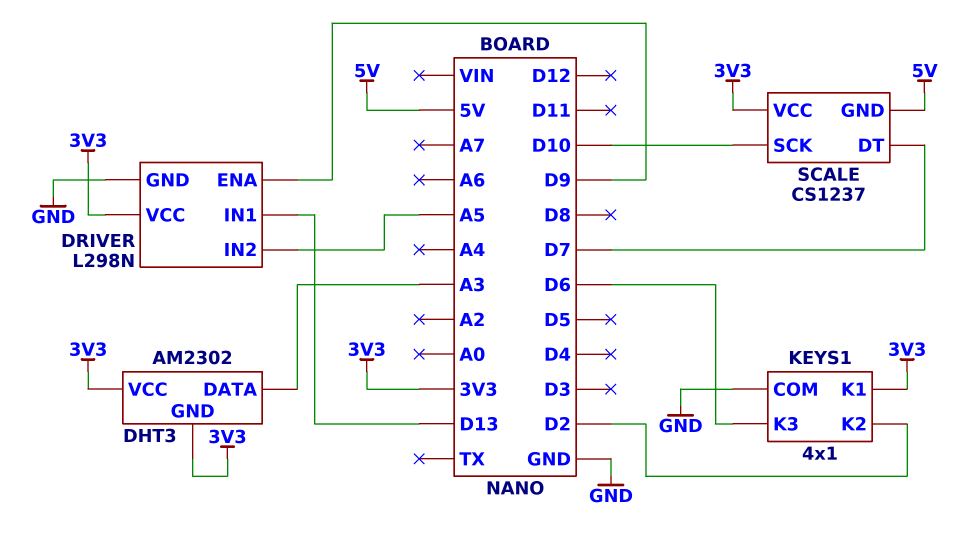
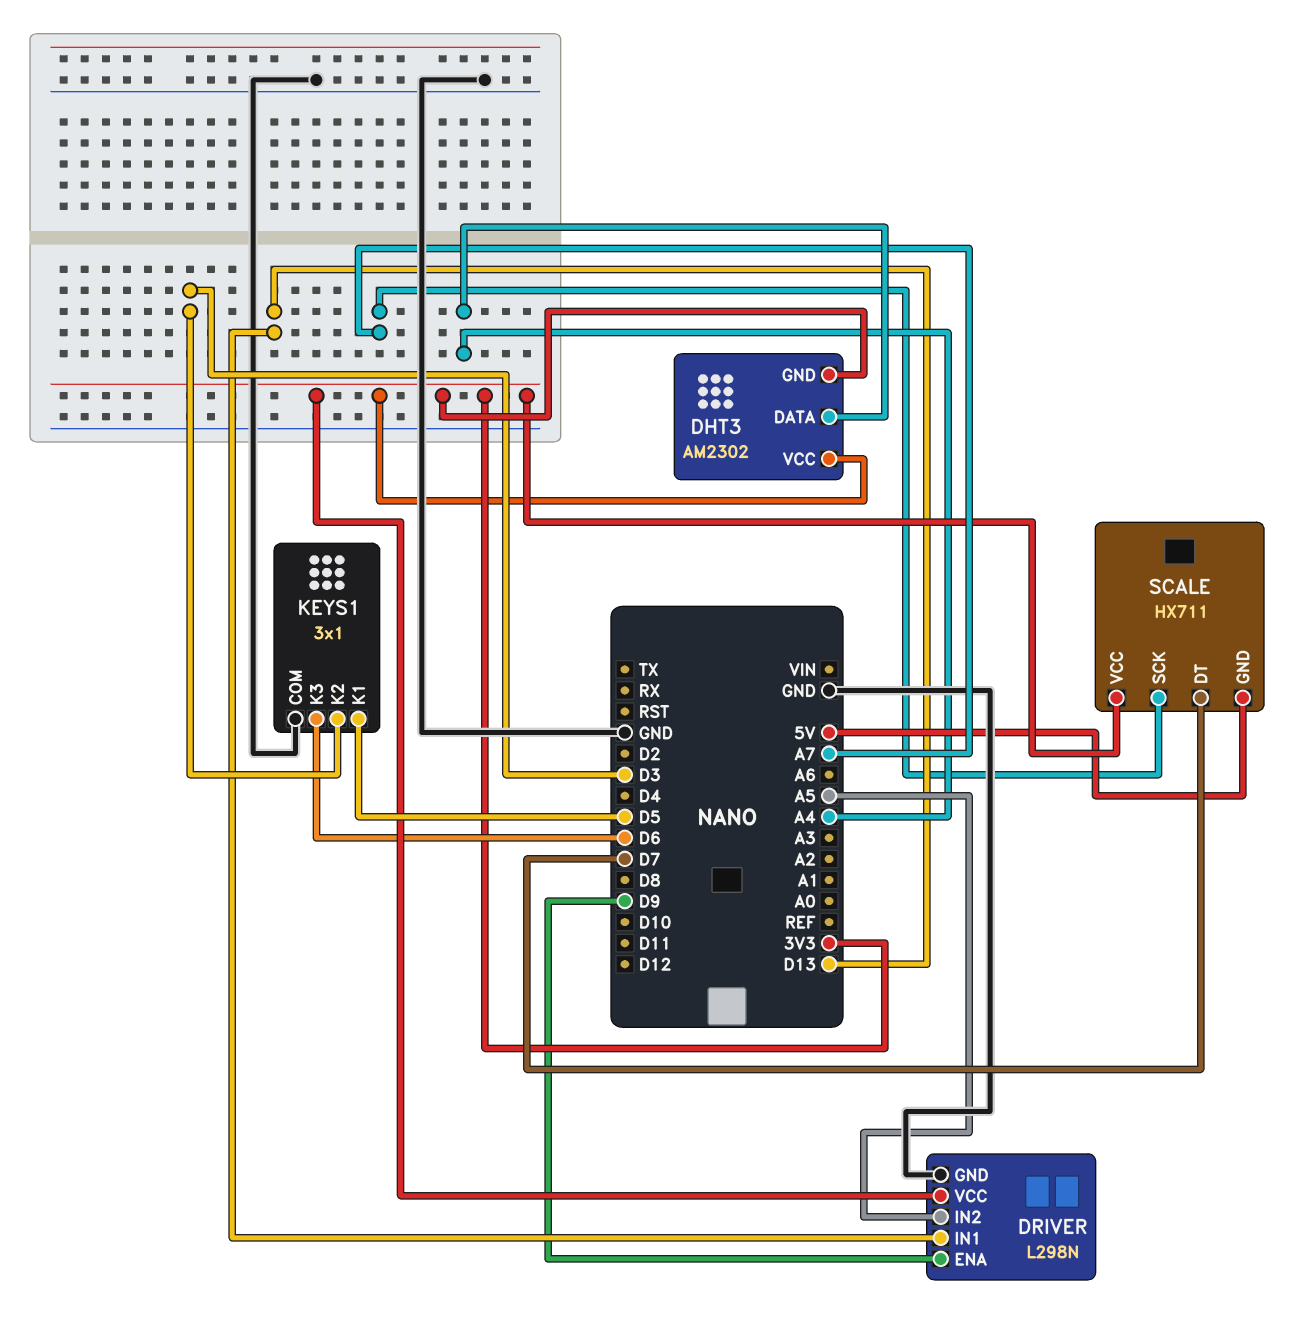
DHT3 pin DATA: A3 -> A4
KEYS1: 4x1 -> 3x1
KEYS1 pin K1: 3V3 -> D5
KEYS1 pin K2: D2 -> D3
SCALE: CS1237 -> HX711
SCALE pin SCK: D10 -> A7

